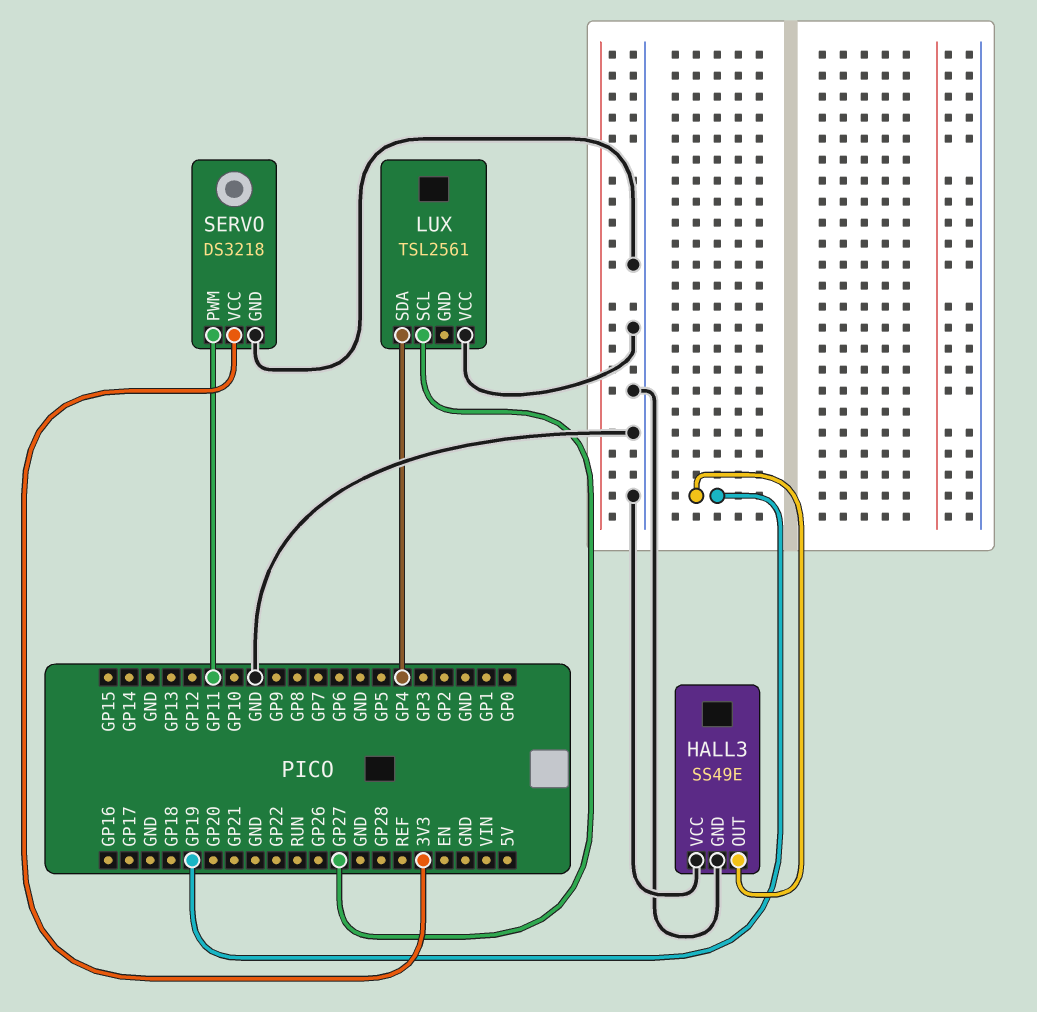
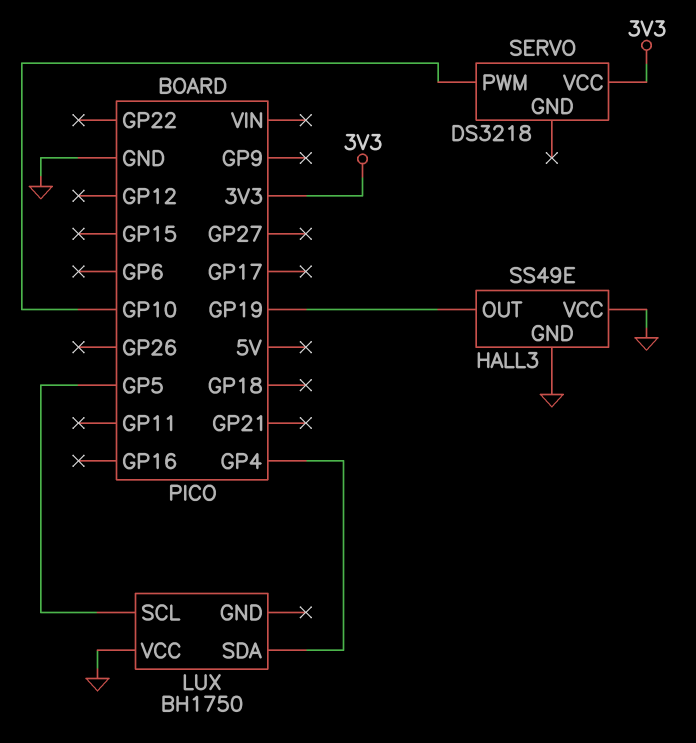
LUX: TSL2561 -> BH1750
LUX pin SCL: GP27 -> GP5
SERVO pin GND: GND -> none
SERVO pin PWM: GP11 -> GP10

